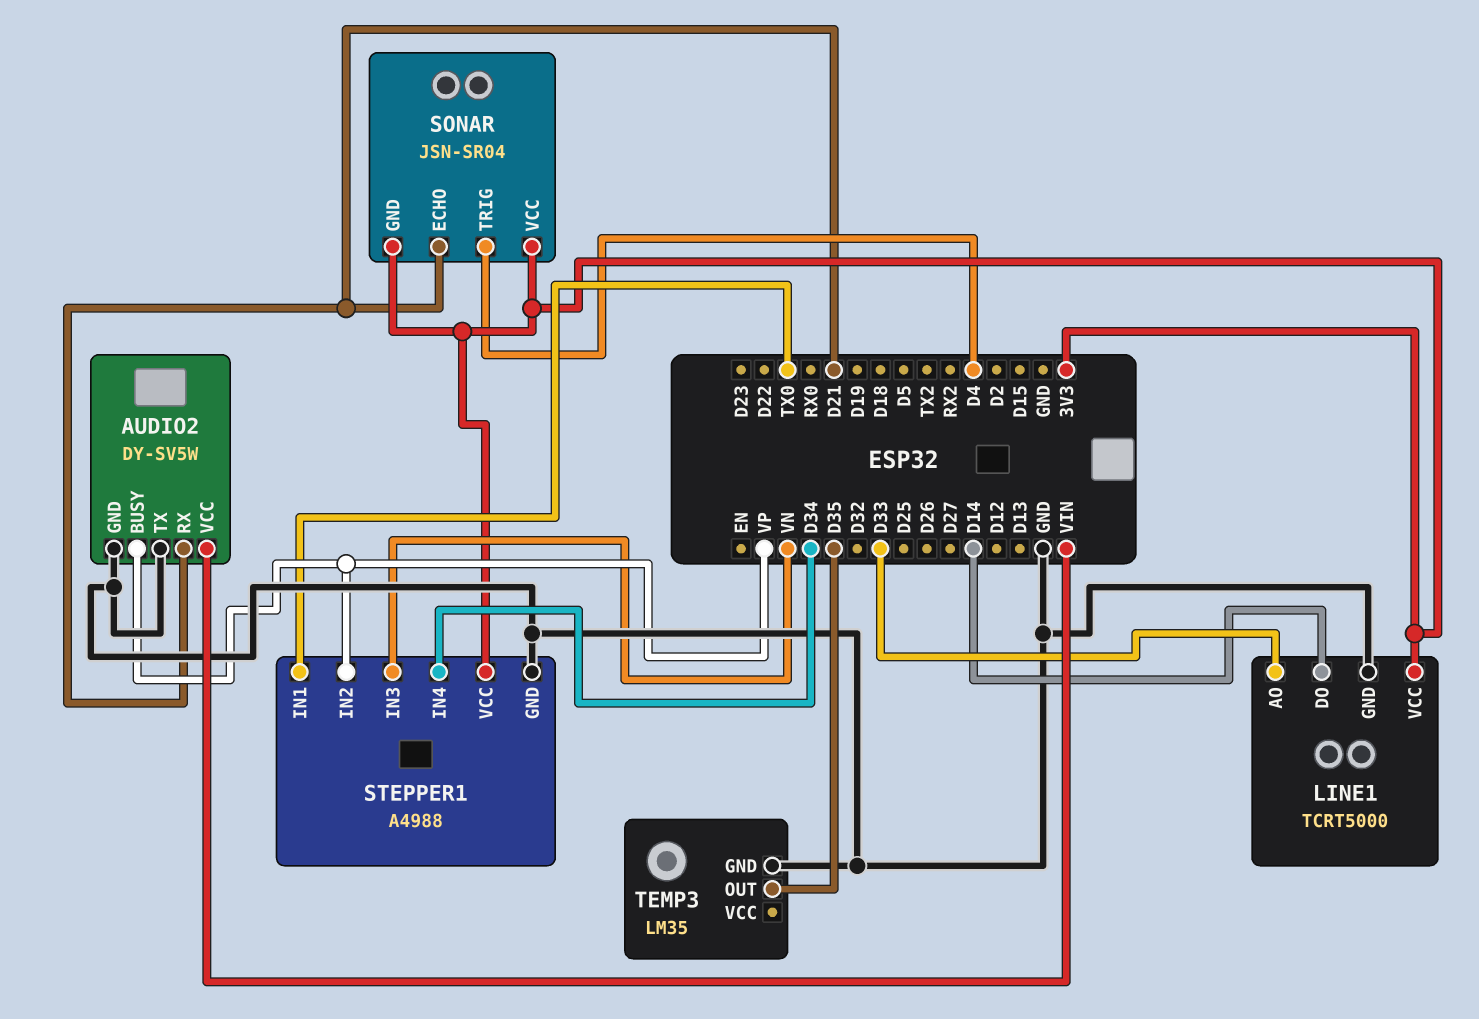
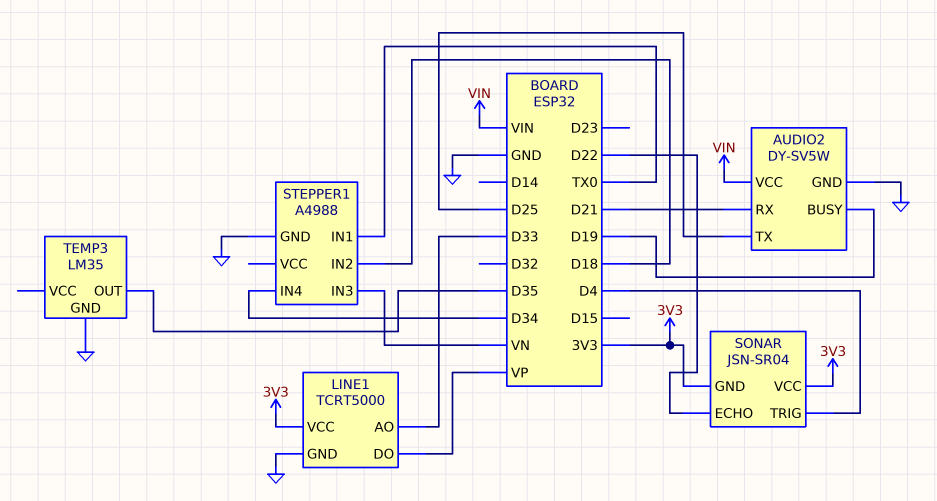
AUDIO2 pin BUSY: VP -> D19
AUDIO2 pin TX: GND -> D25
LINE1 pin DO: D14 -> VP
SONAR pin ECHO: D21 -> D22
STEPPER1 pin IN2: VP -> D18
STEPPER1 pin VCC: 3V3 -> none

